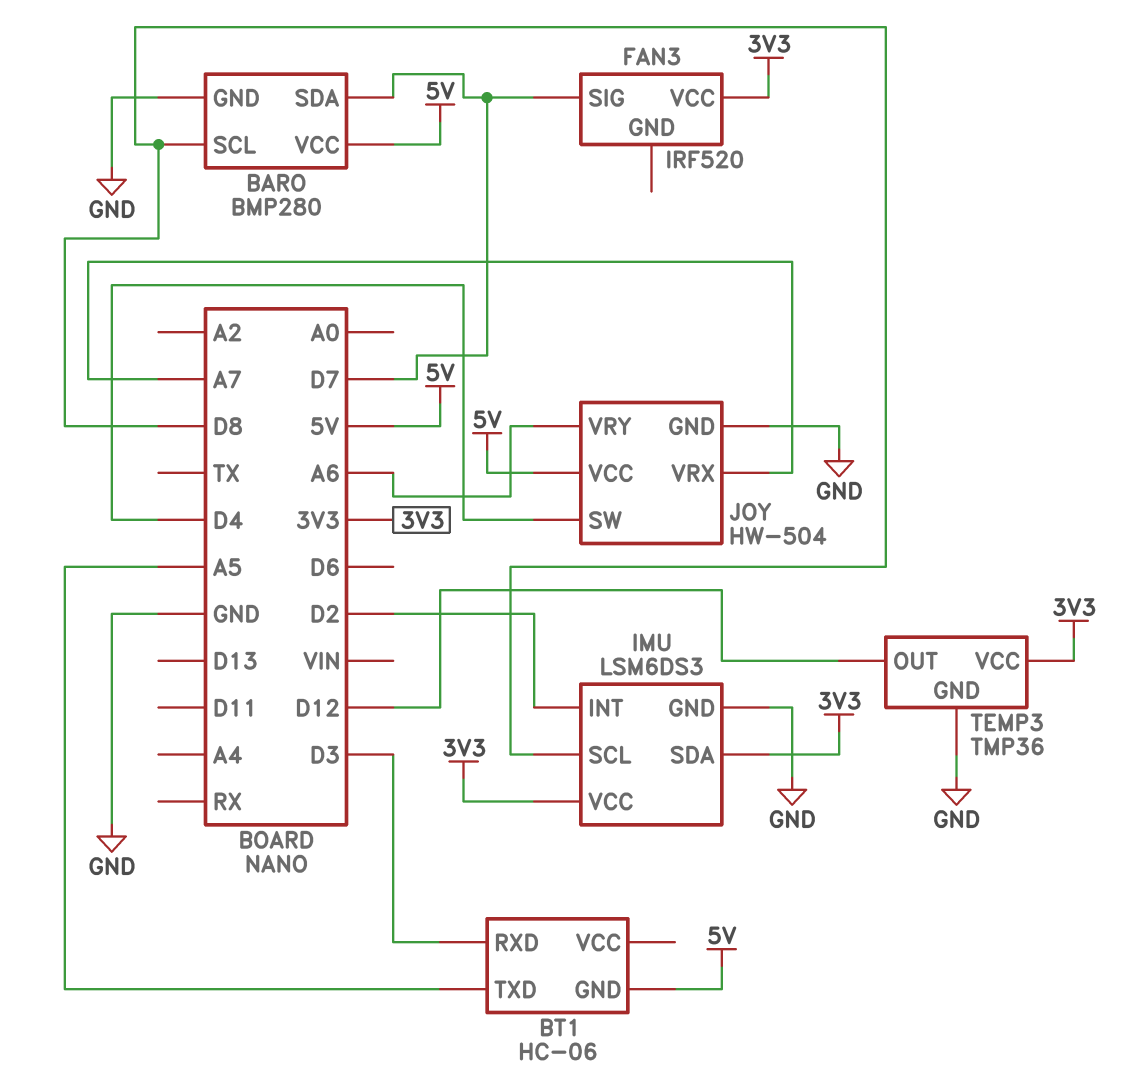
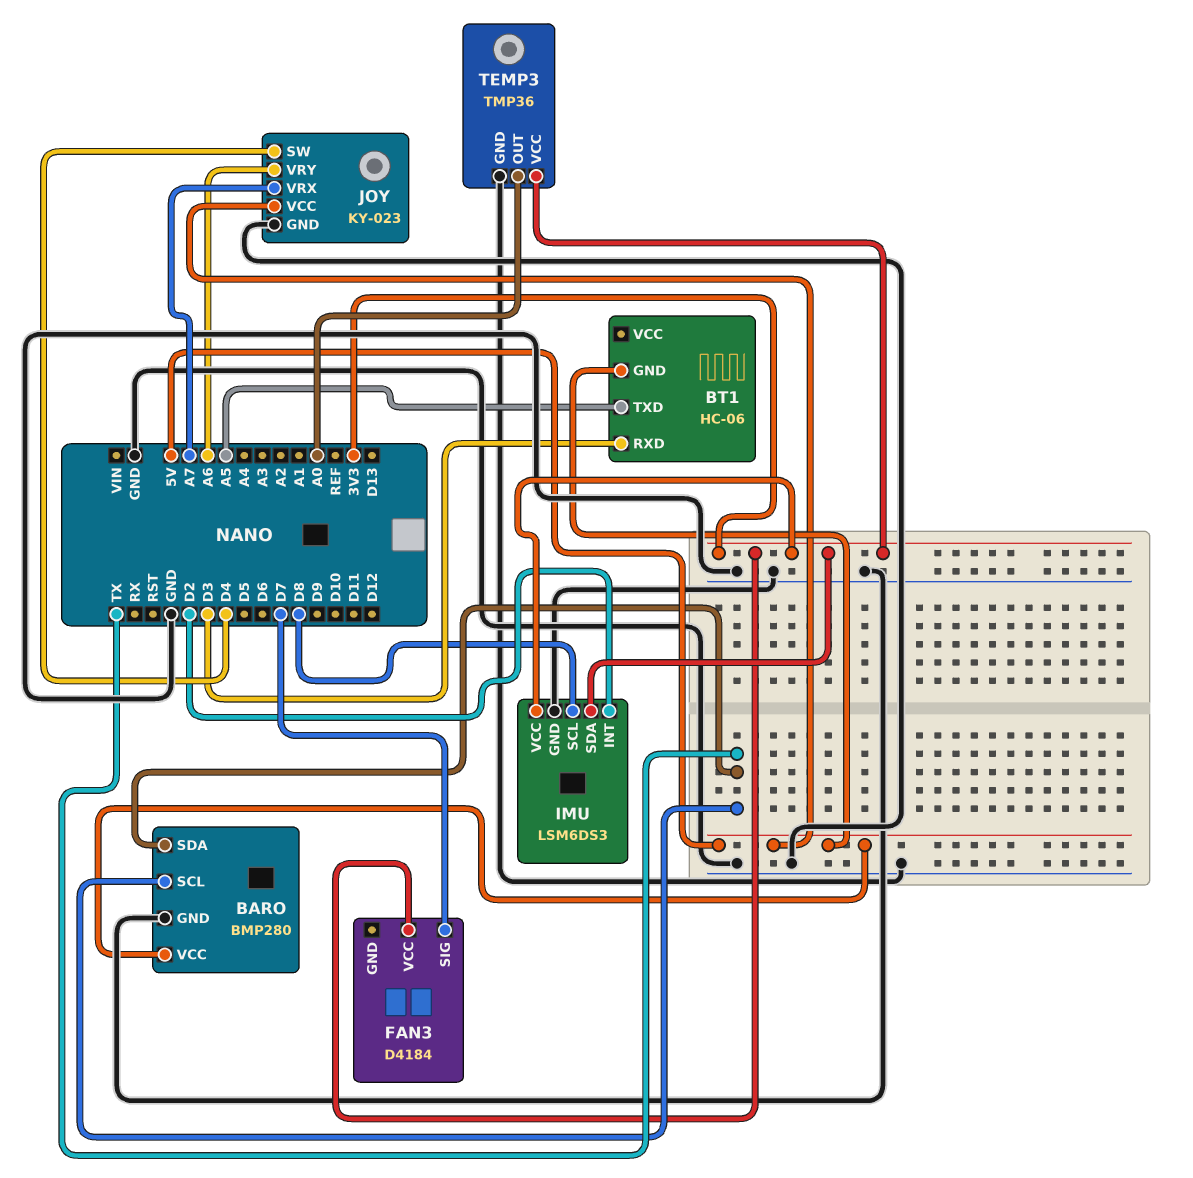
BARO pin SCL: D8 -> TX
BARO pin SDA: D7 -> TX
FAN3: IRF520 -> D4184
JOY: HW-504 -> KY-023
TEMP3 pin OUT: D12 -> A0

